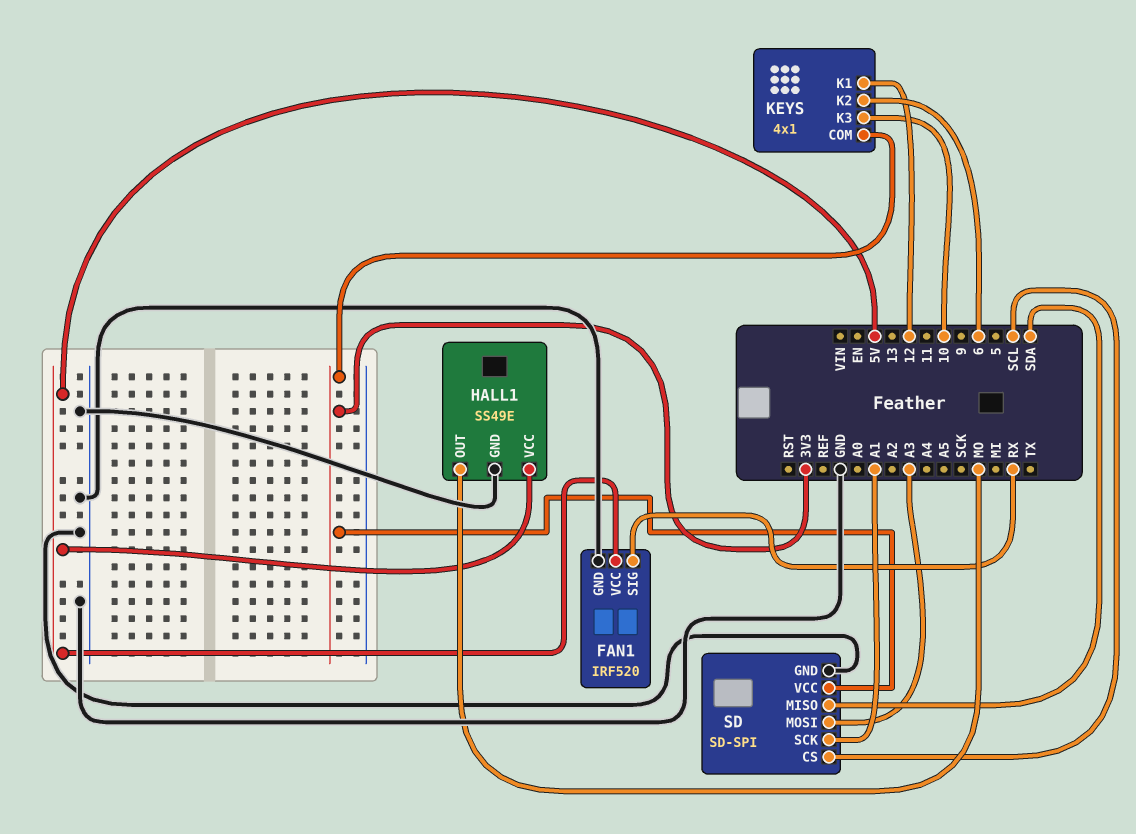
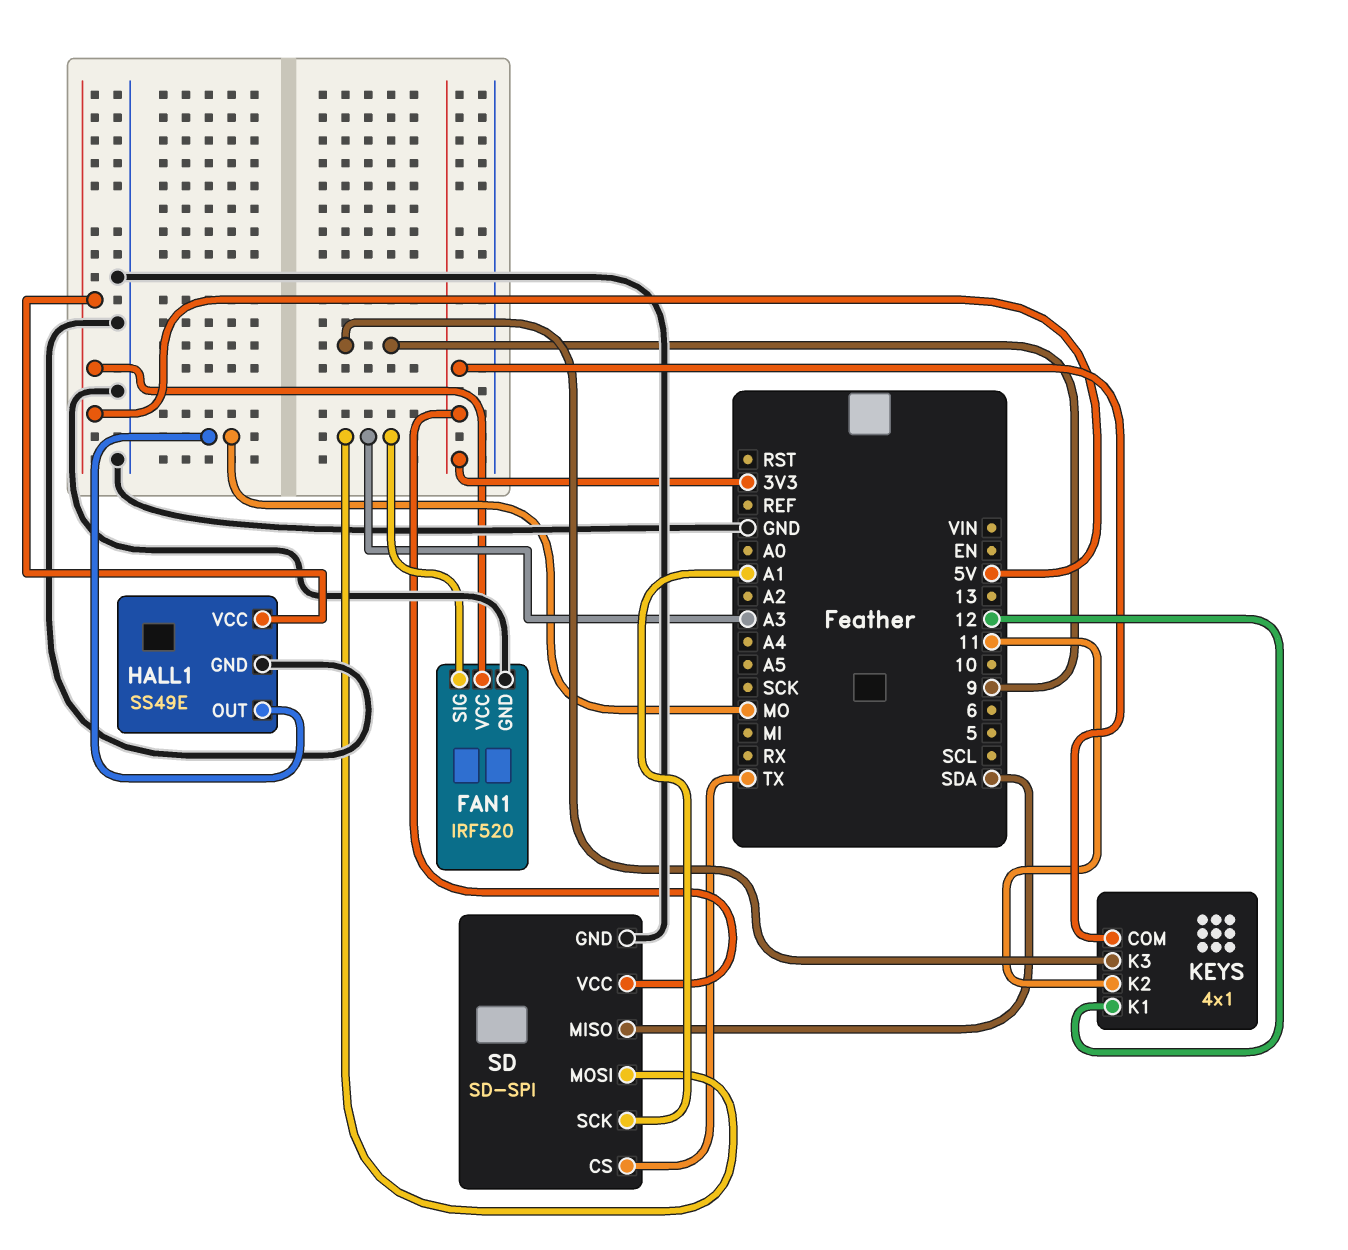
FAN1 pin SIG: RX -> A3
KEYS pin K2: 6 -> 11
KEYS pin K3: 10 -> 9
SD pin CS: SCL -> TX

